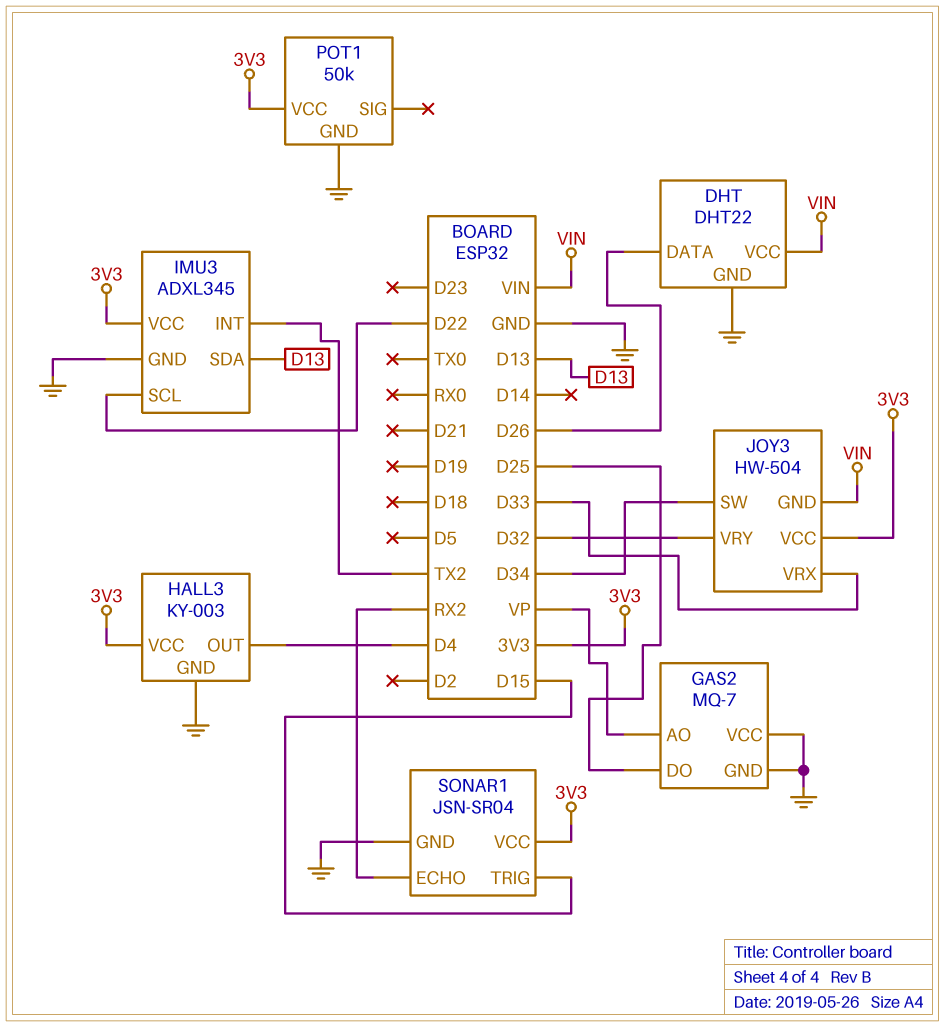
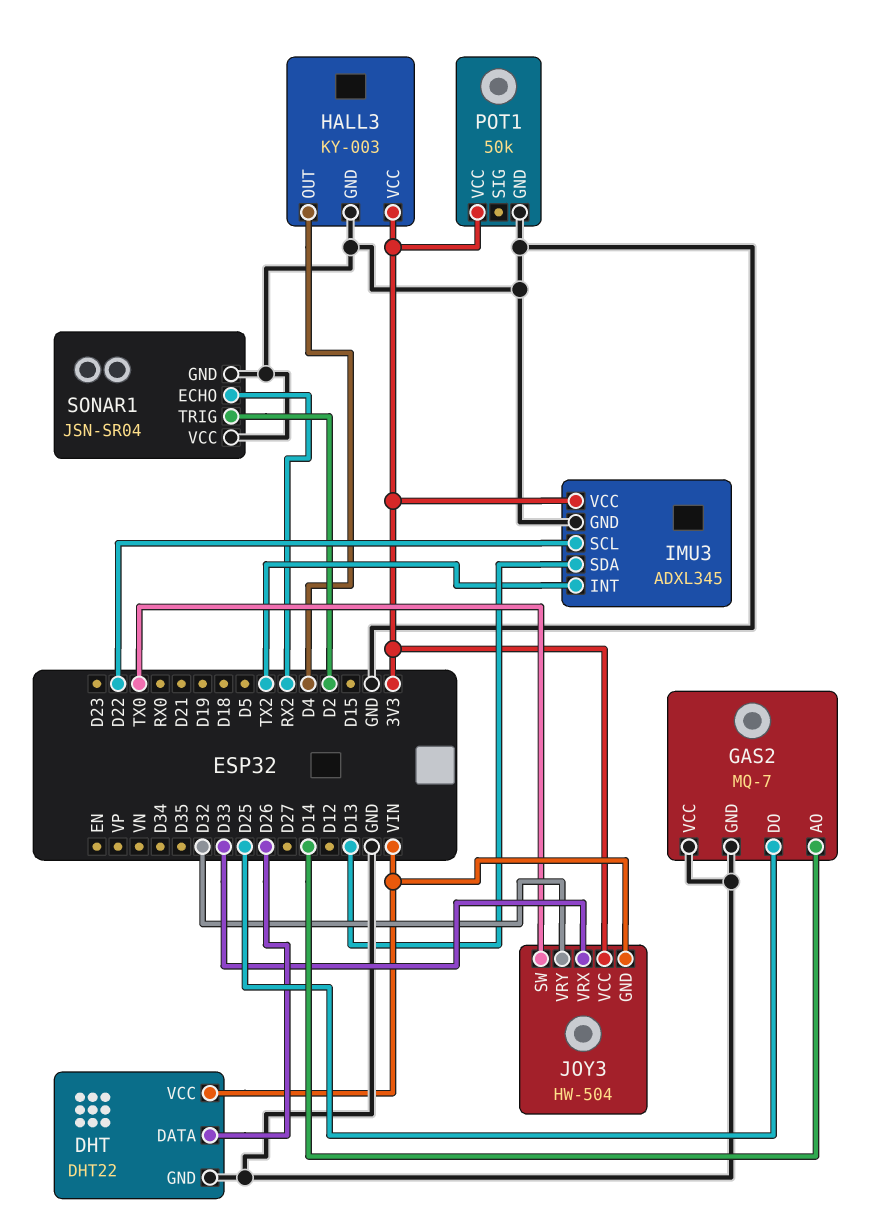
GAS2 pin AO: VP -> D14
JOY3 pin SW: D34 -> TX0
SONAR1 pin TRIG: D15 -> D2
SONAR1 pin VCC: 3V3 -> GND

